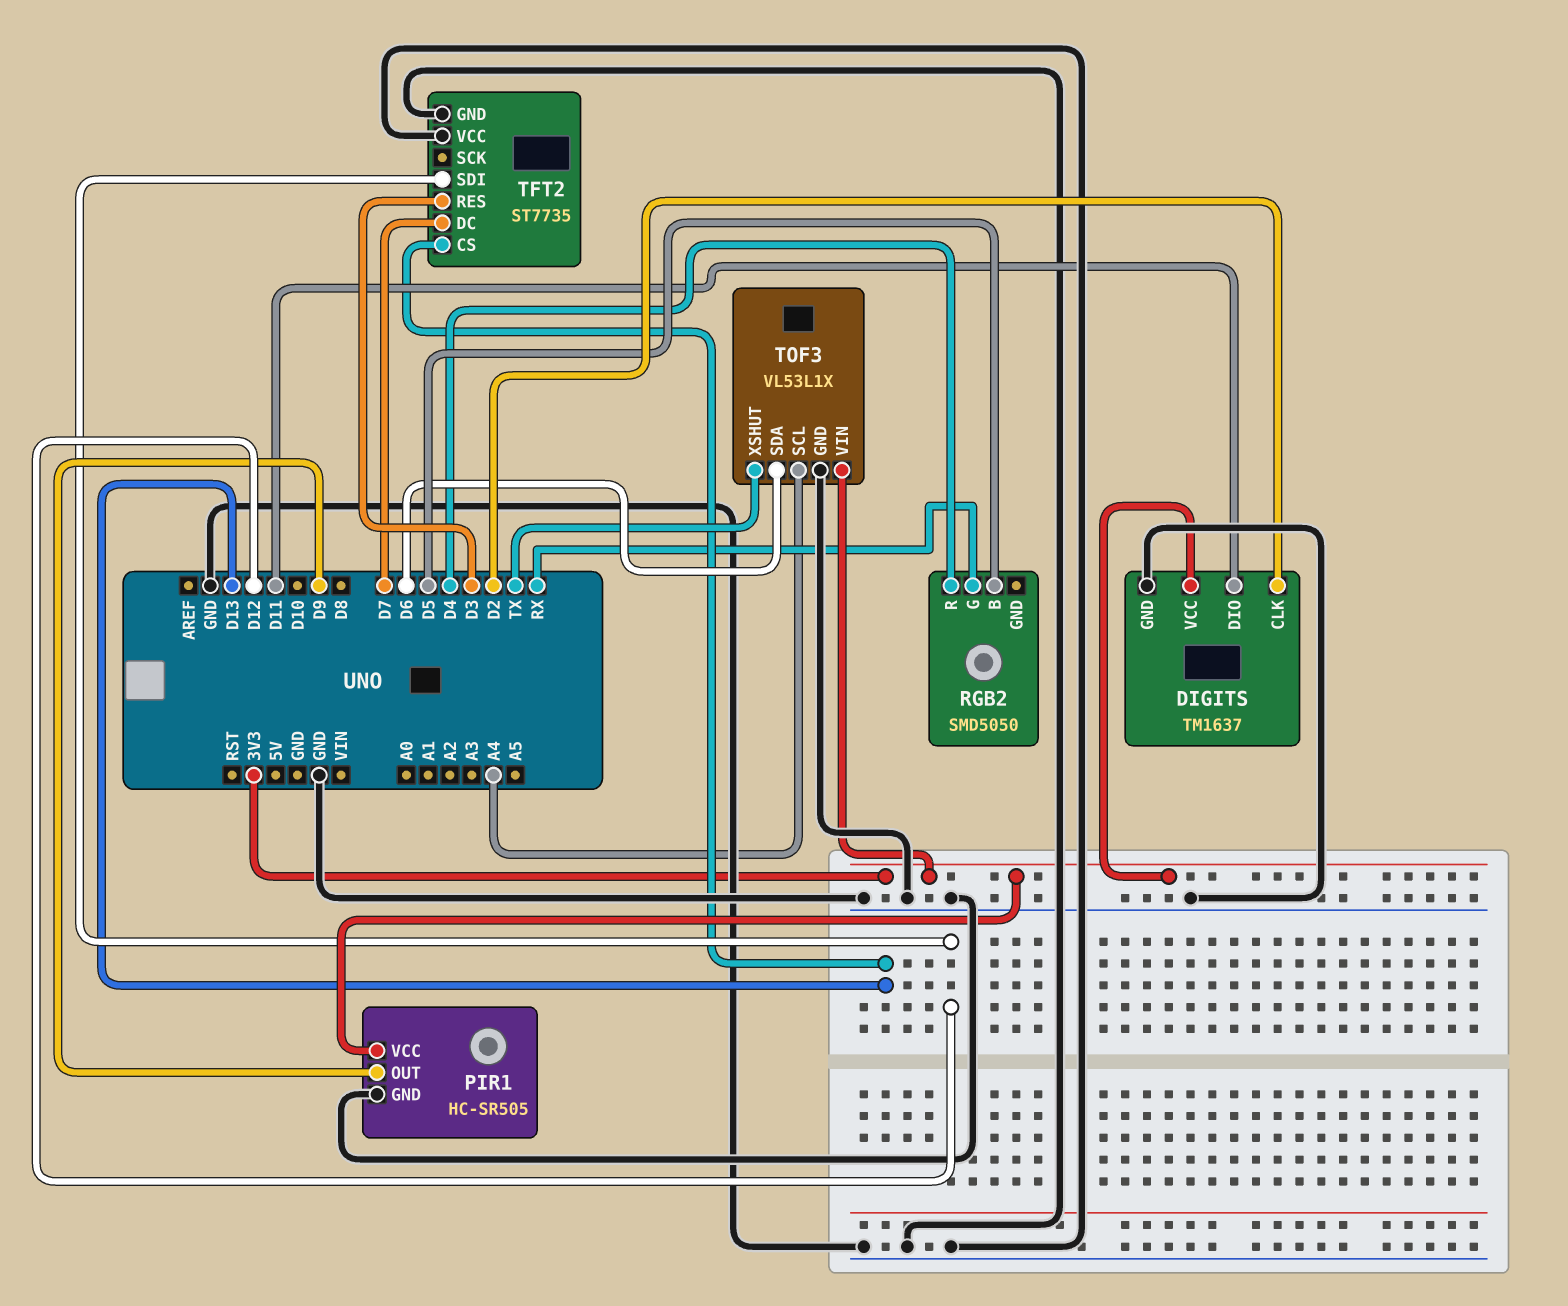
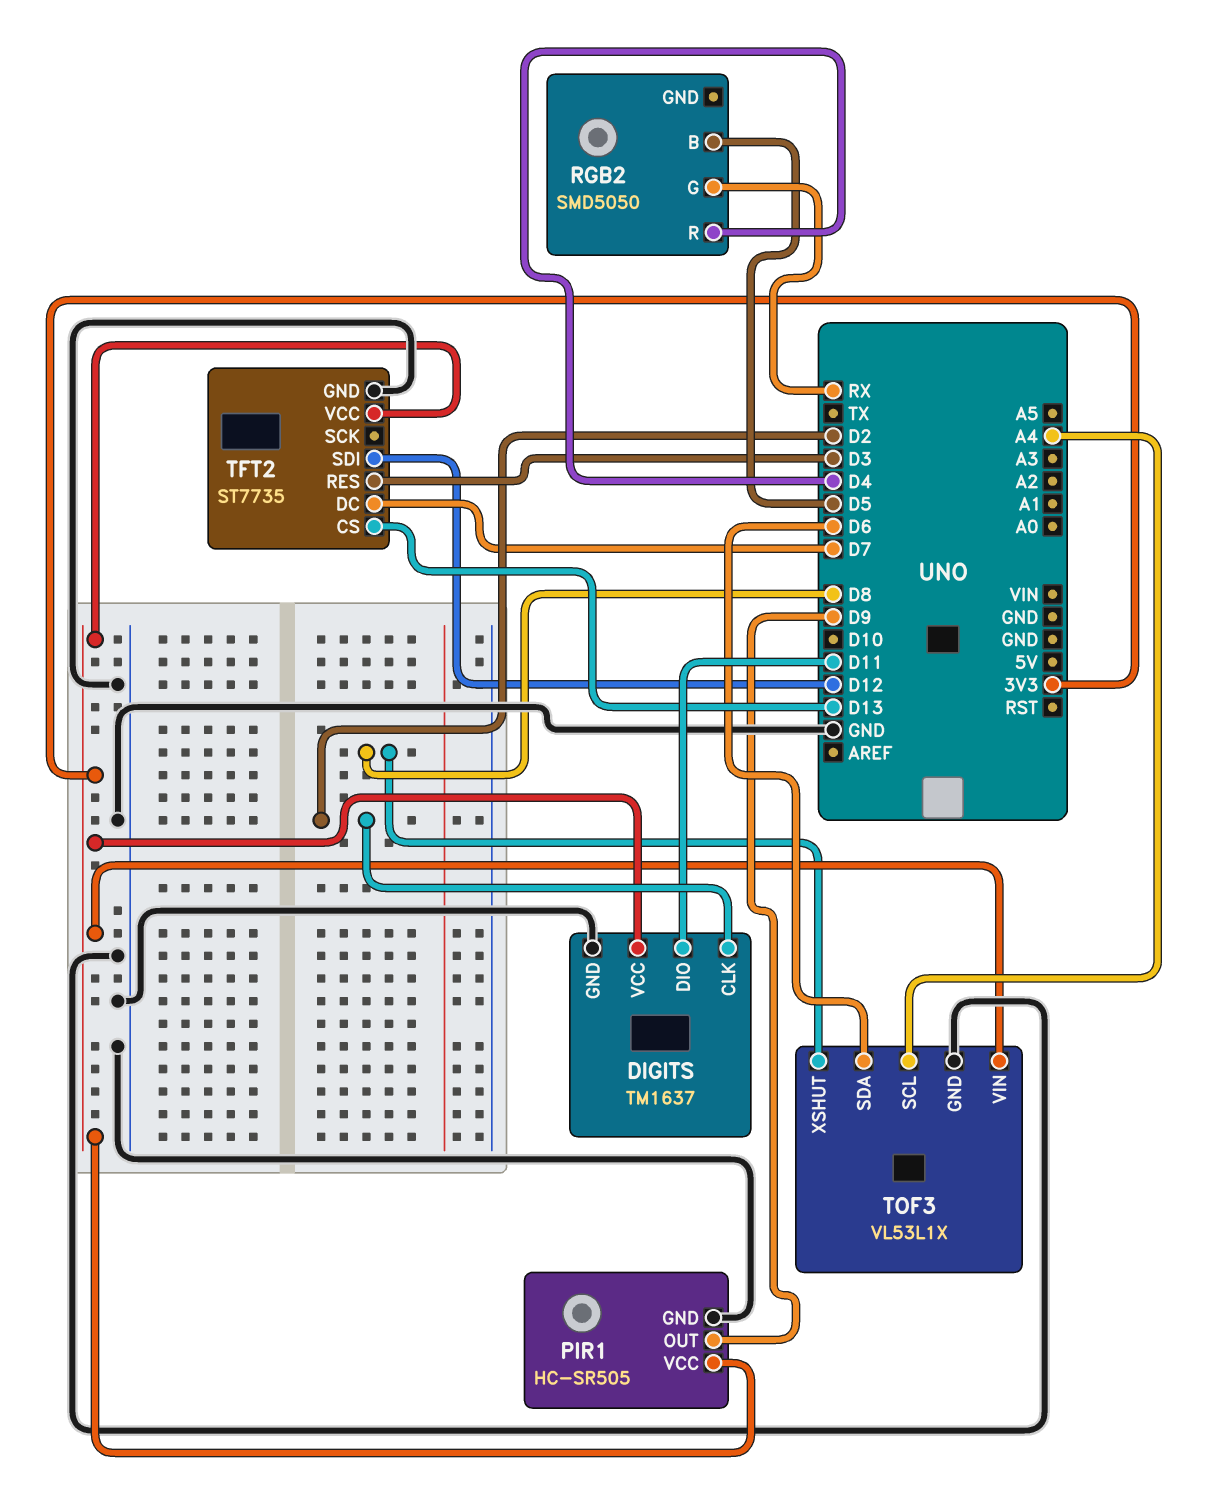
TFT2 pin VCC: GND -> 3V3
TOF3 pin XSHUT: TX -> D8

